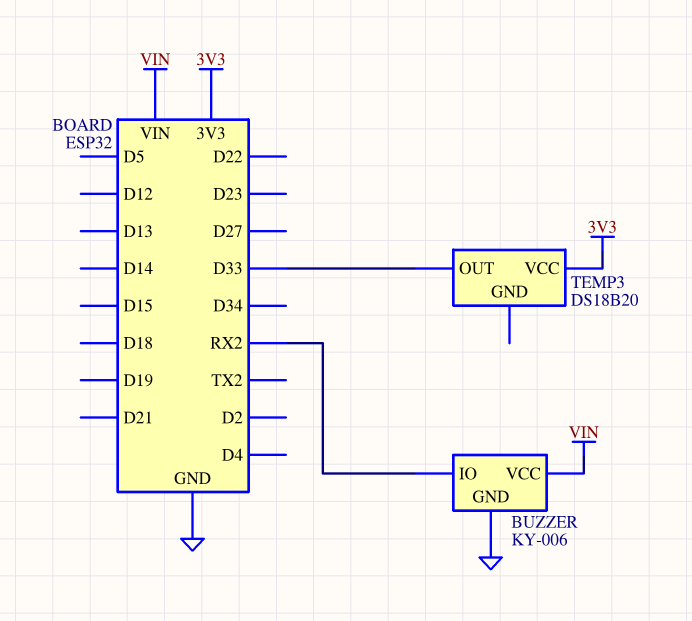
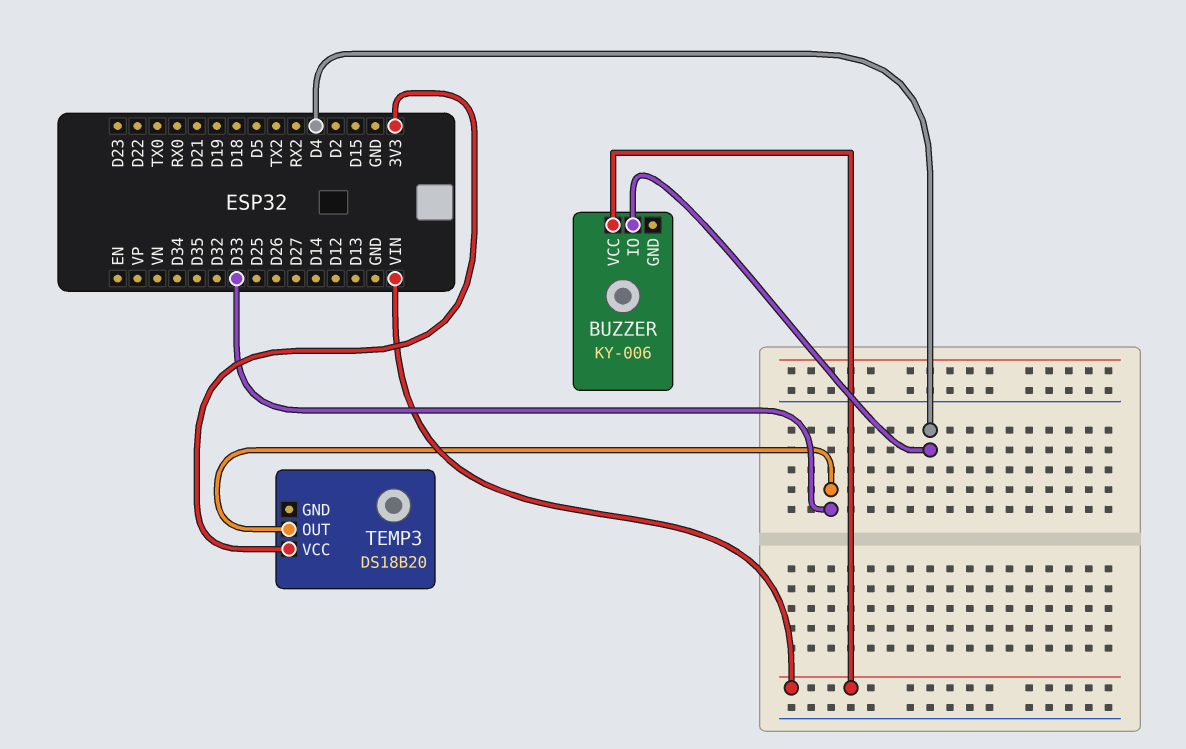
BUZZER pin GND: GND -> none
BUZZER pin IO: RX2 -> D4

